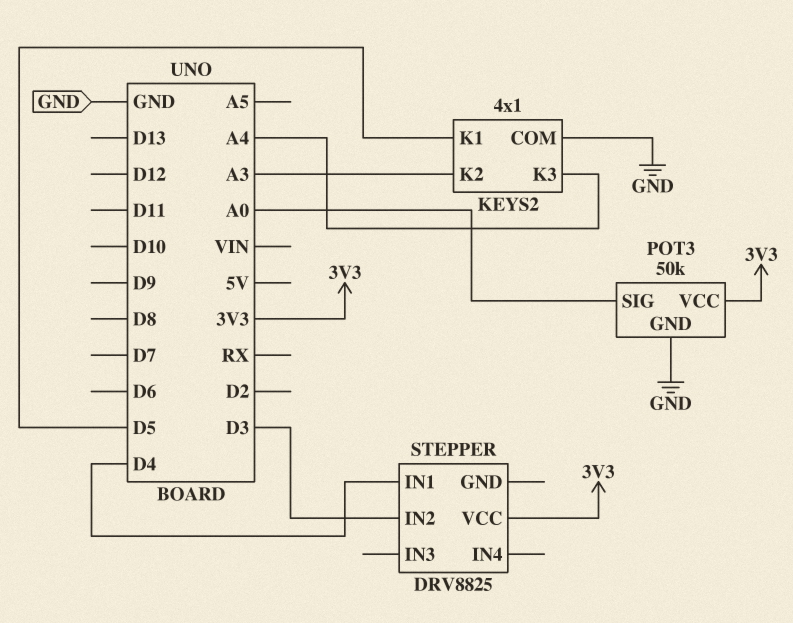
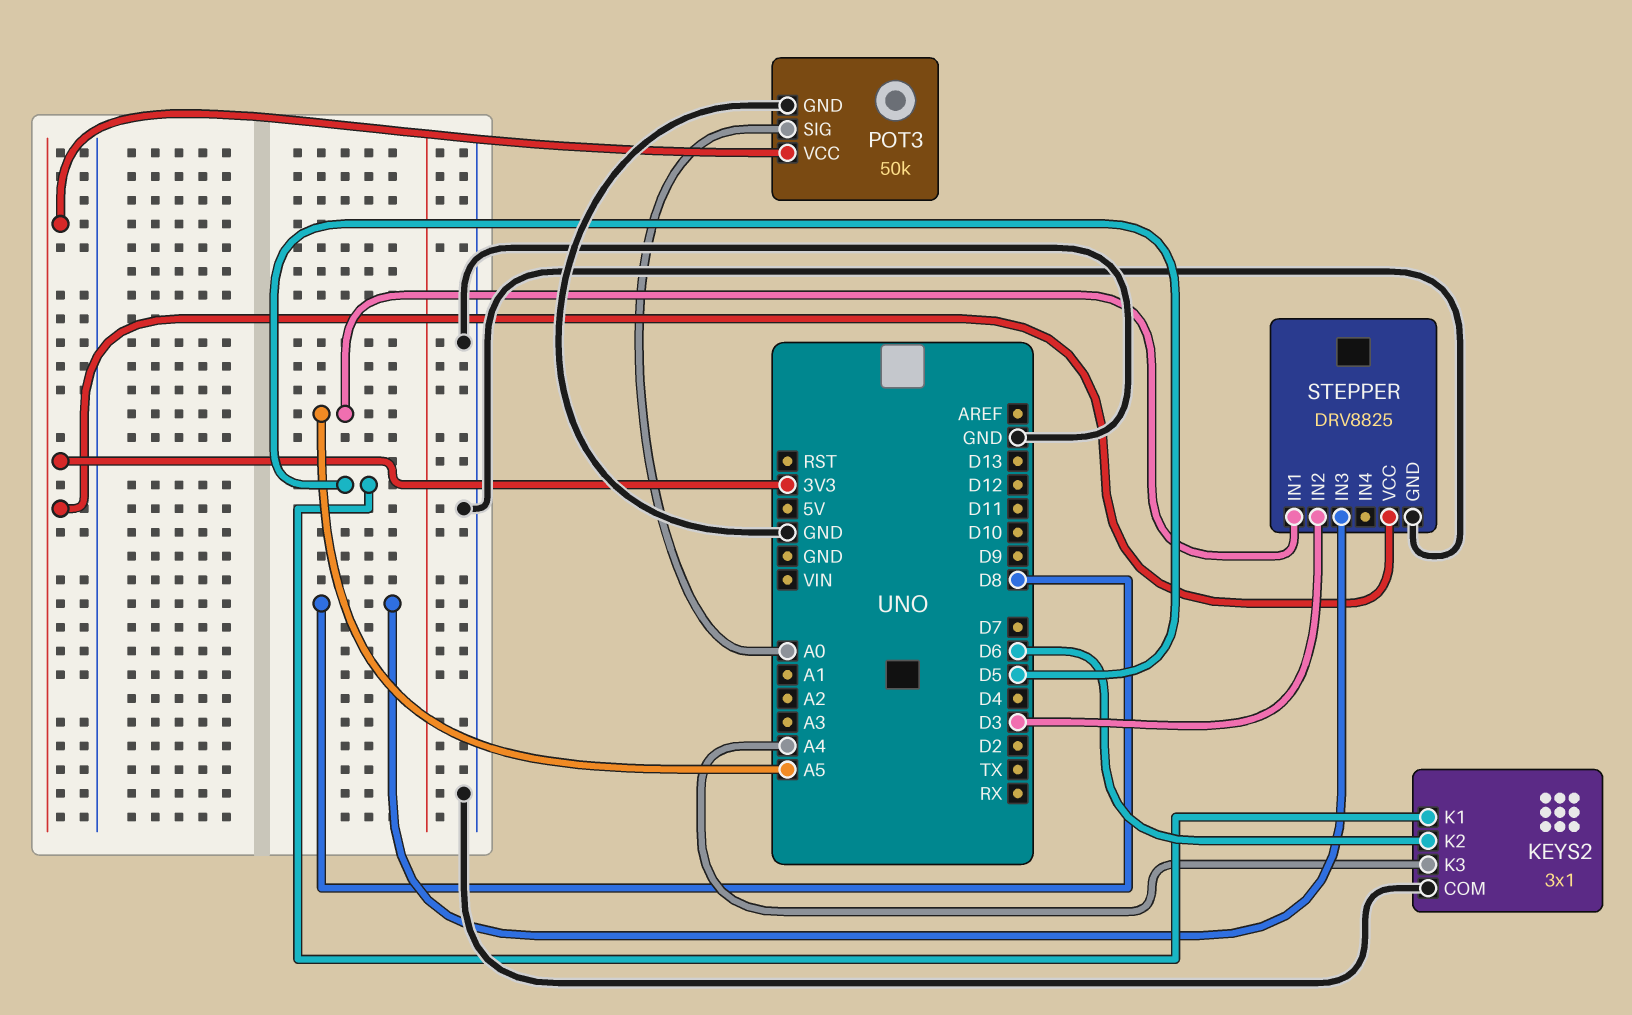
KEYS2: 4x1 -> 3x1
KEYS2 pin K2: A3 -> D6
STEPPER pin GND: none -> GND
STEPPER pin IN1: D4 -> A5
STEPPER pin IN3: none -> D8

